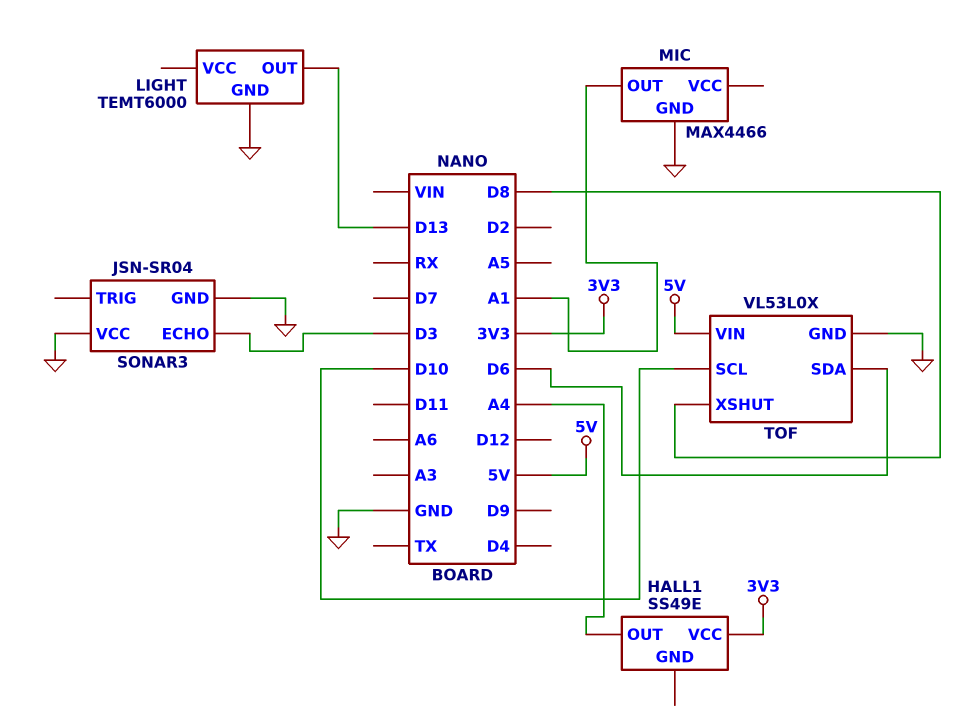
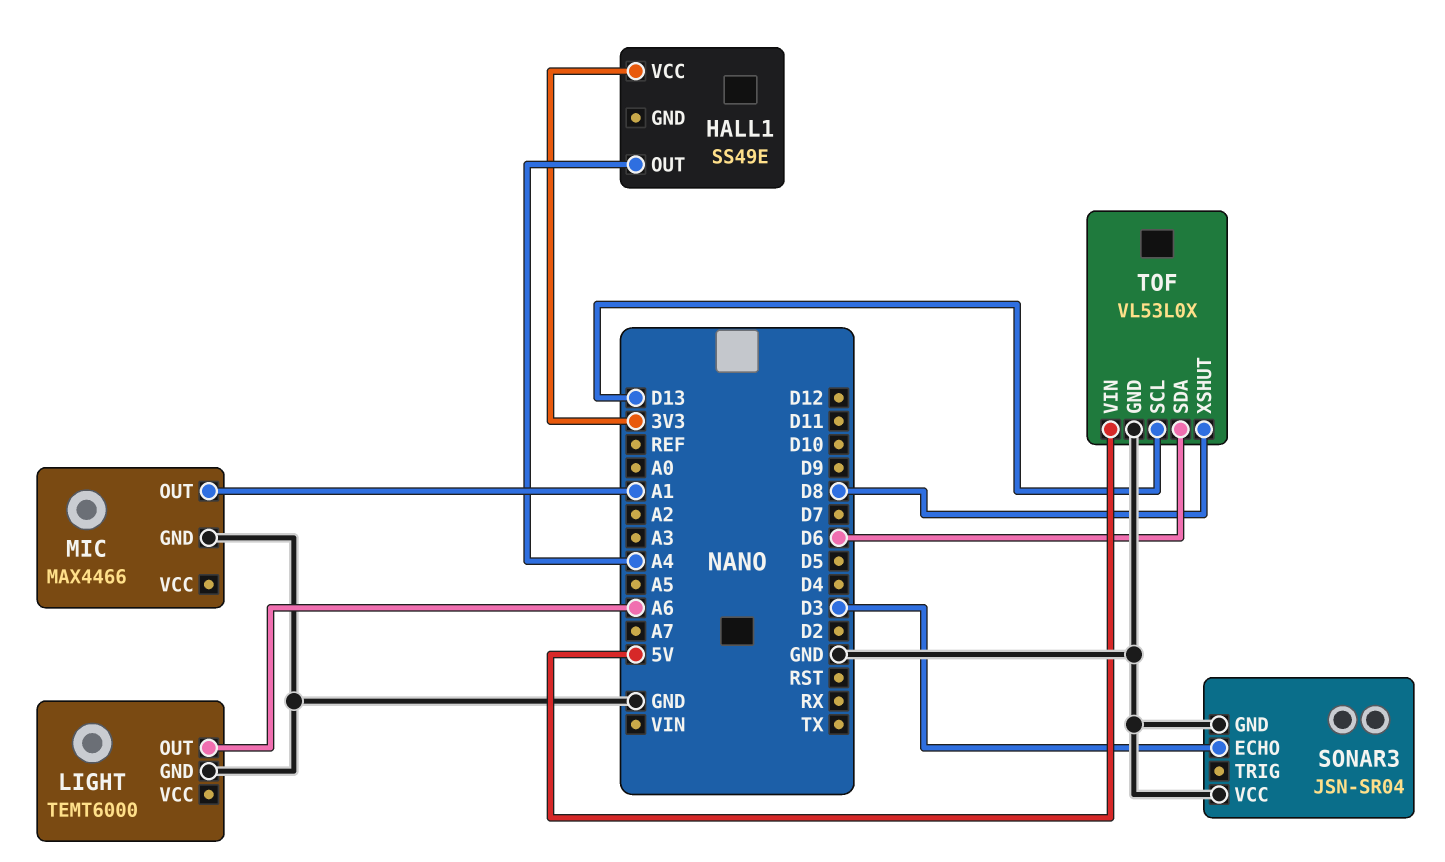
LIGHT pin OUT: D13 -> A6
TOF pin SCL: D10 -> D13

